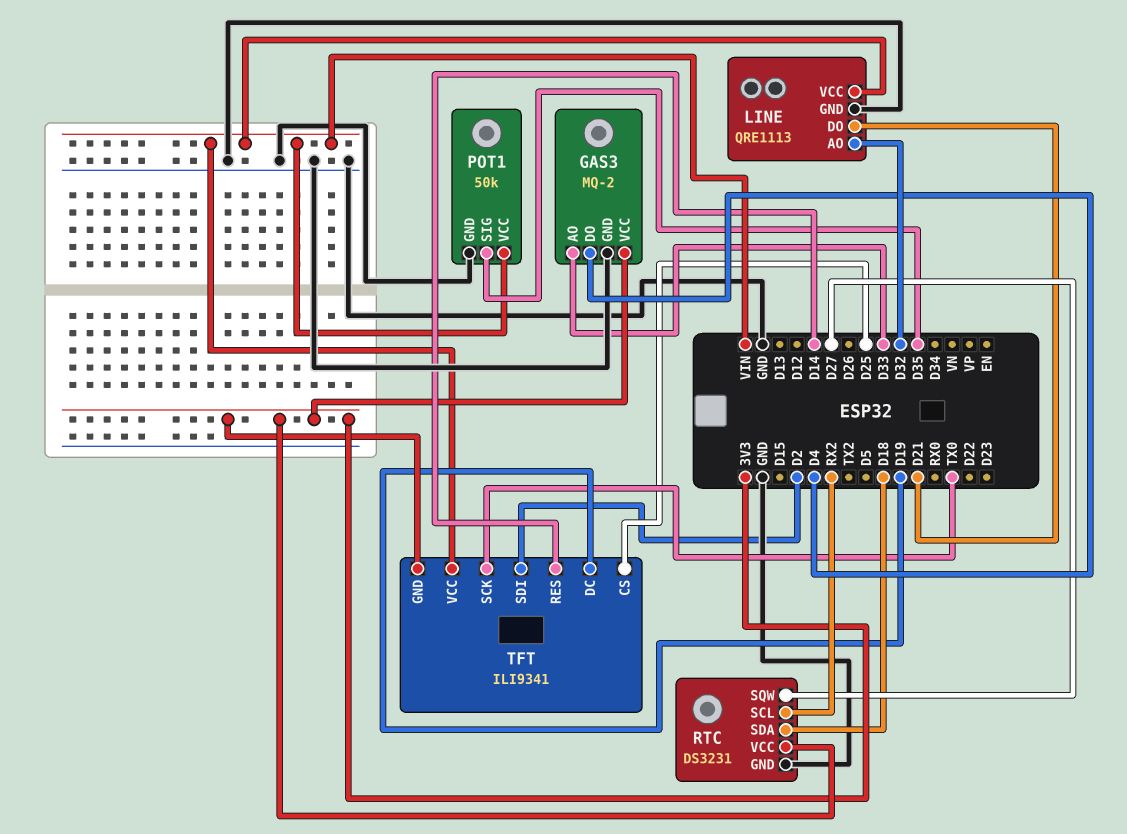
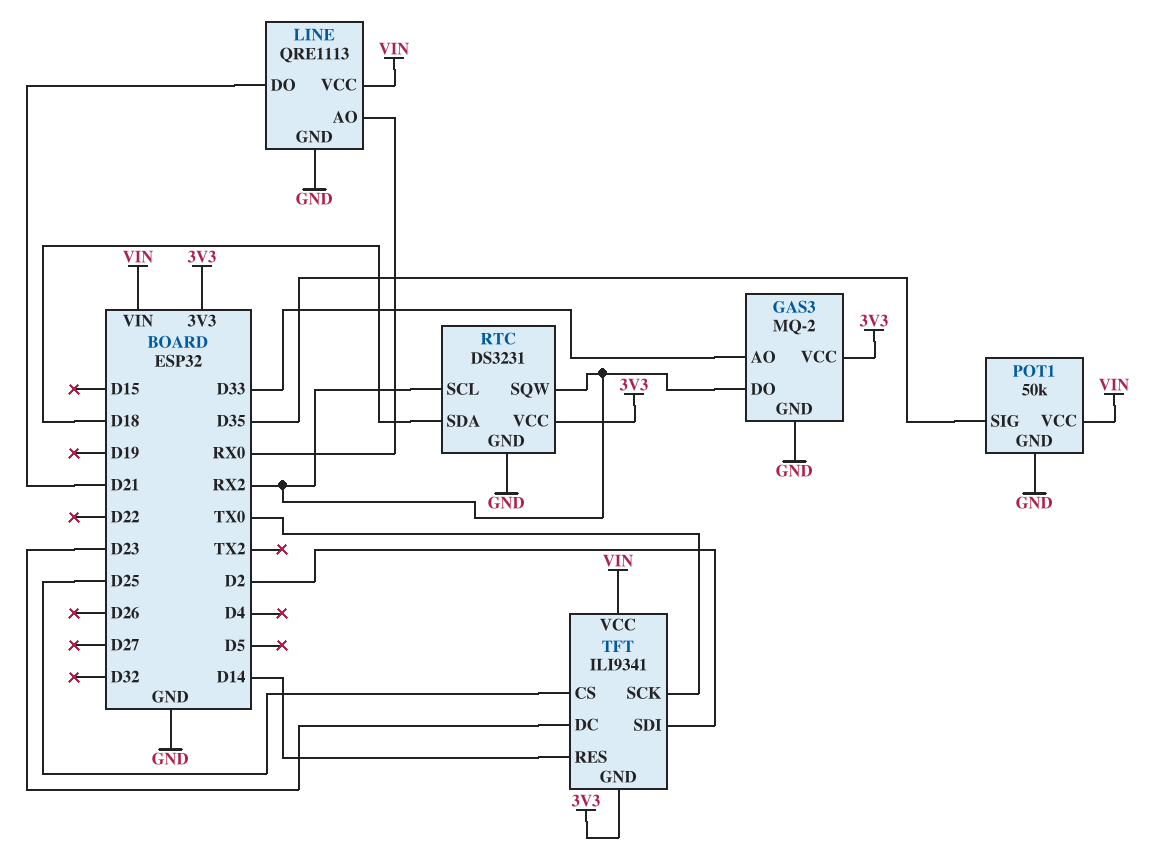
GAS3 pin DO: D4 -> RX2
LINE pin AO: D32 -> RX0
RTC pin SQW: D27 -> RX2
TFT pin DC: D19 -> D23

